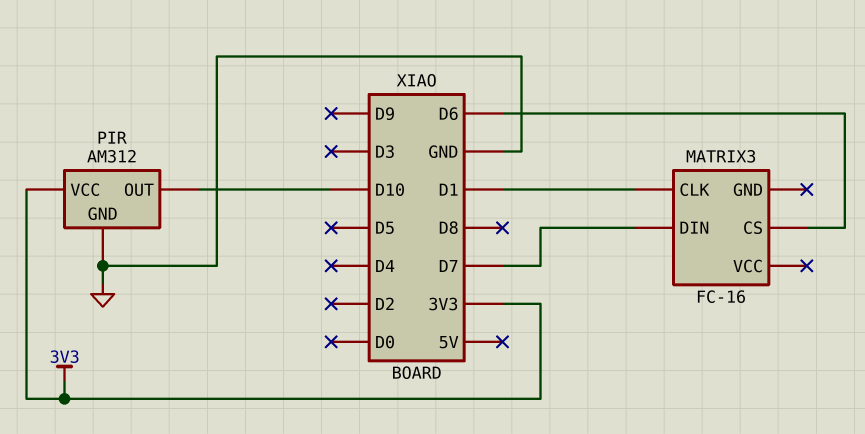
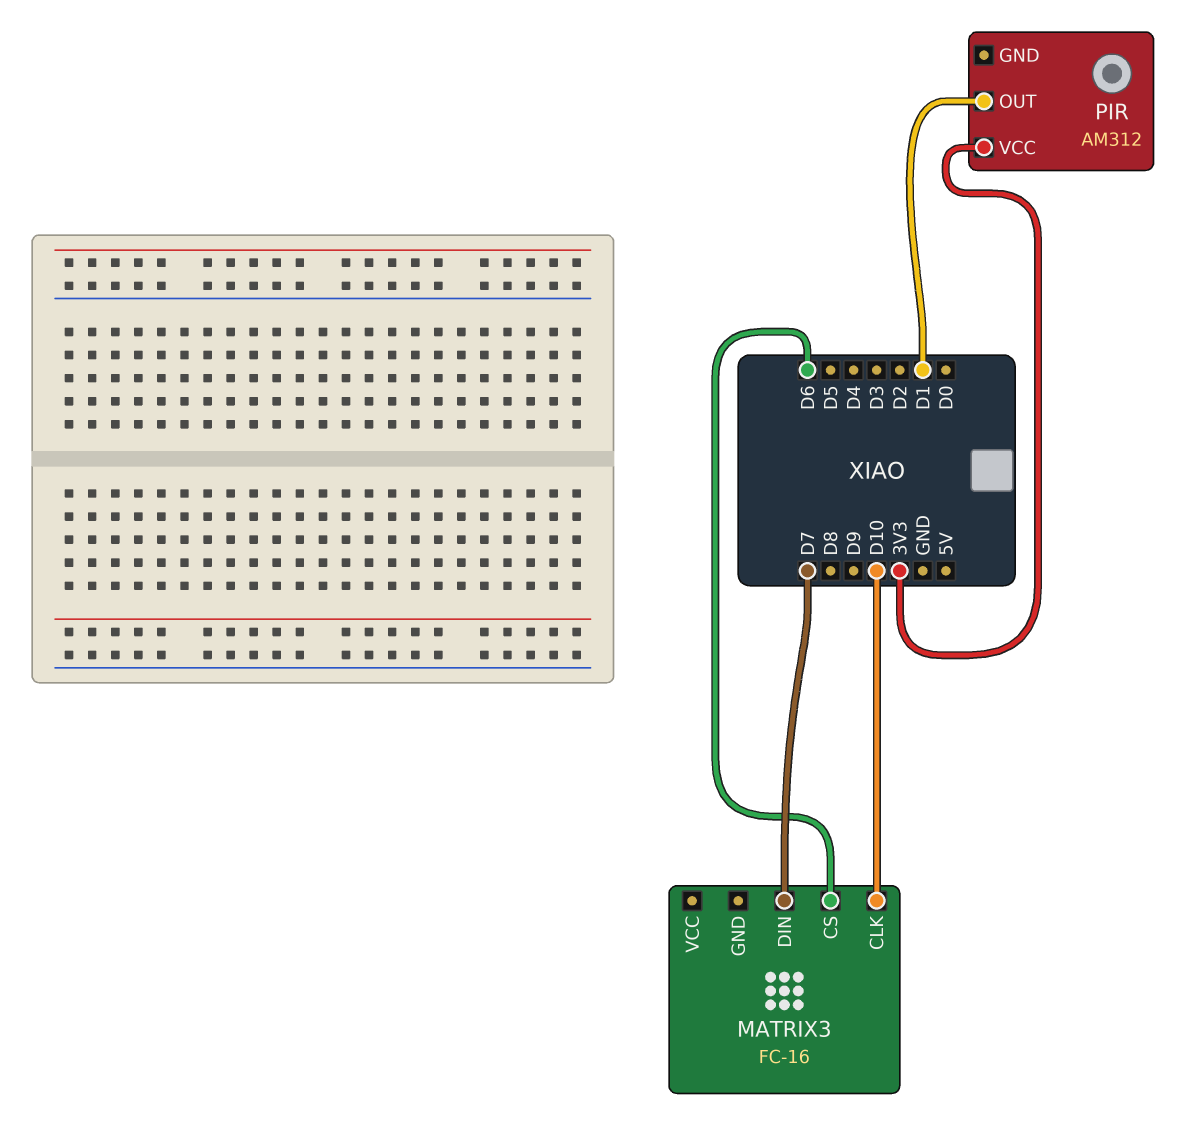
MATRIX3 pin CLK: D1 -> D10
PIR pin GND: GND -> none
PIR pin OUT: D10 -> D1

